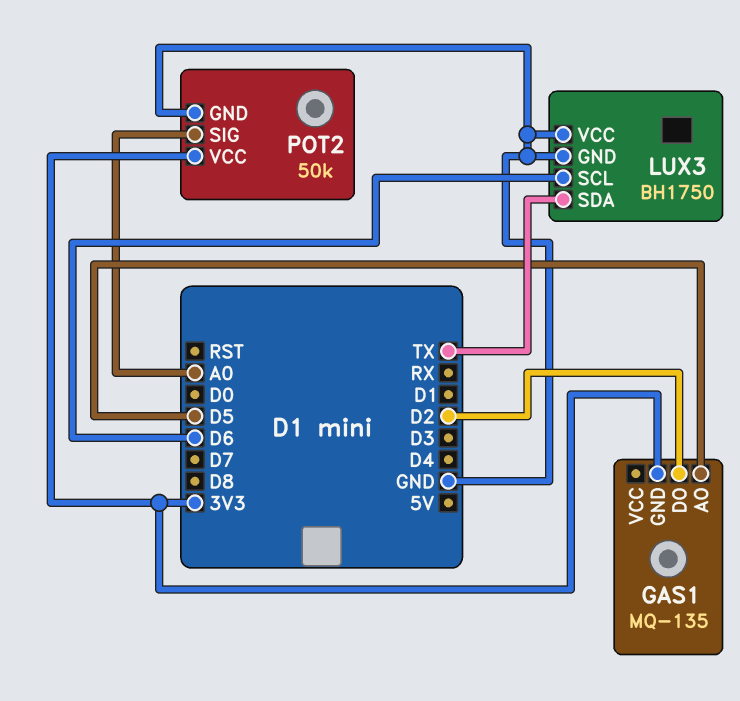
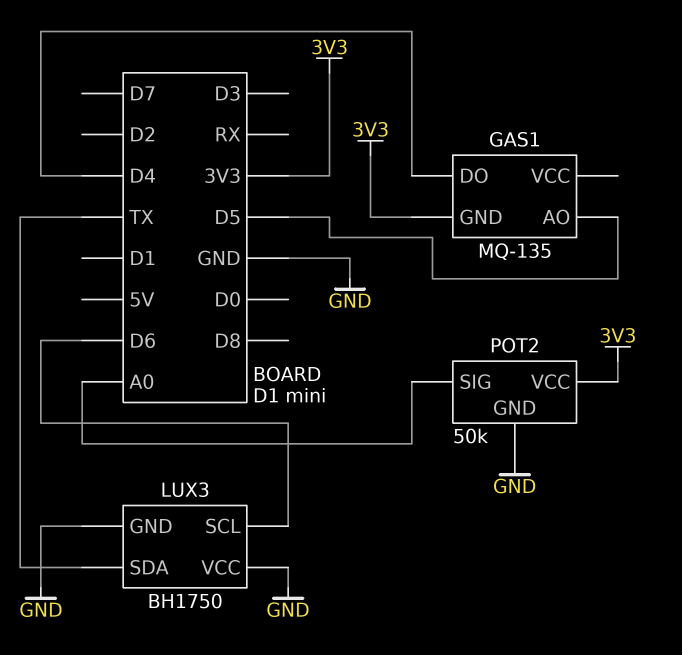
GAS1 pin DO: D2 -> D4

